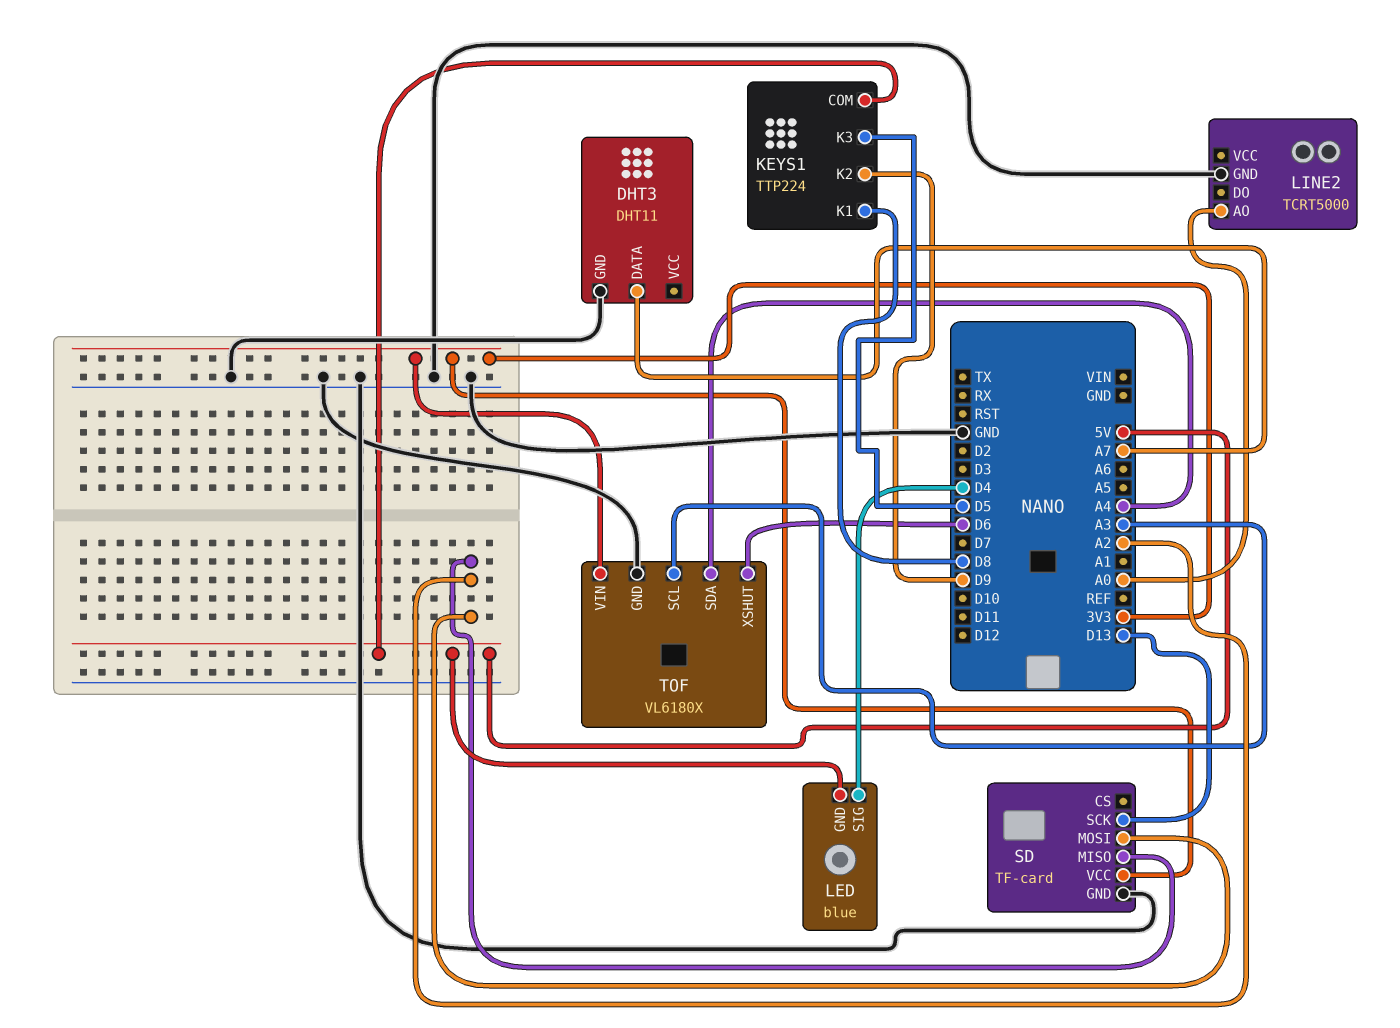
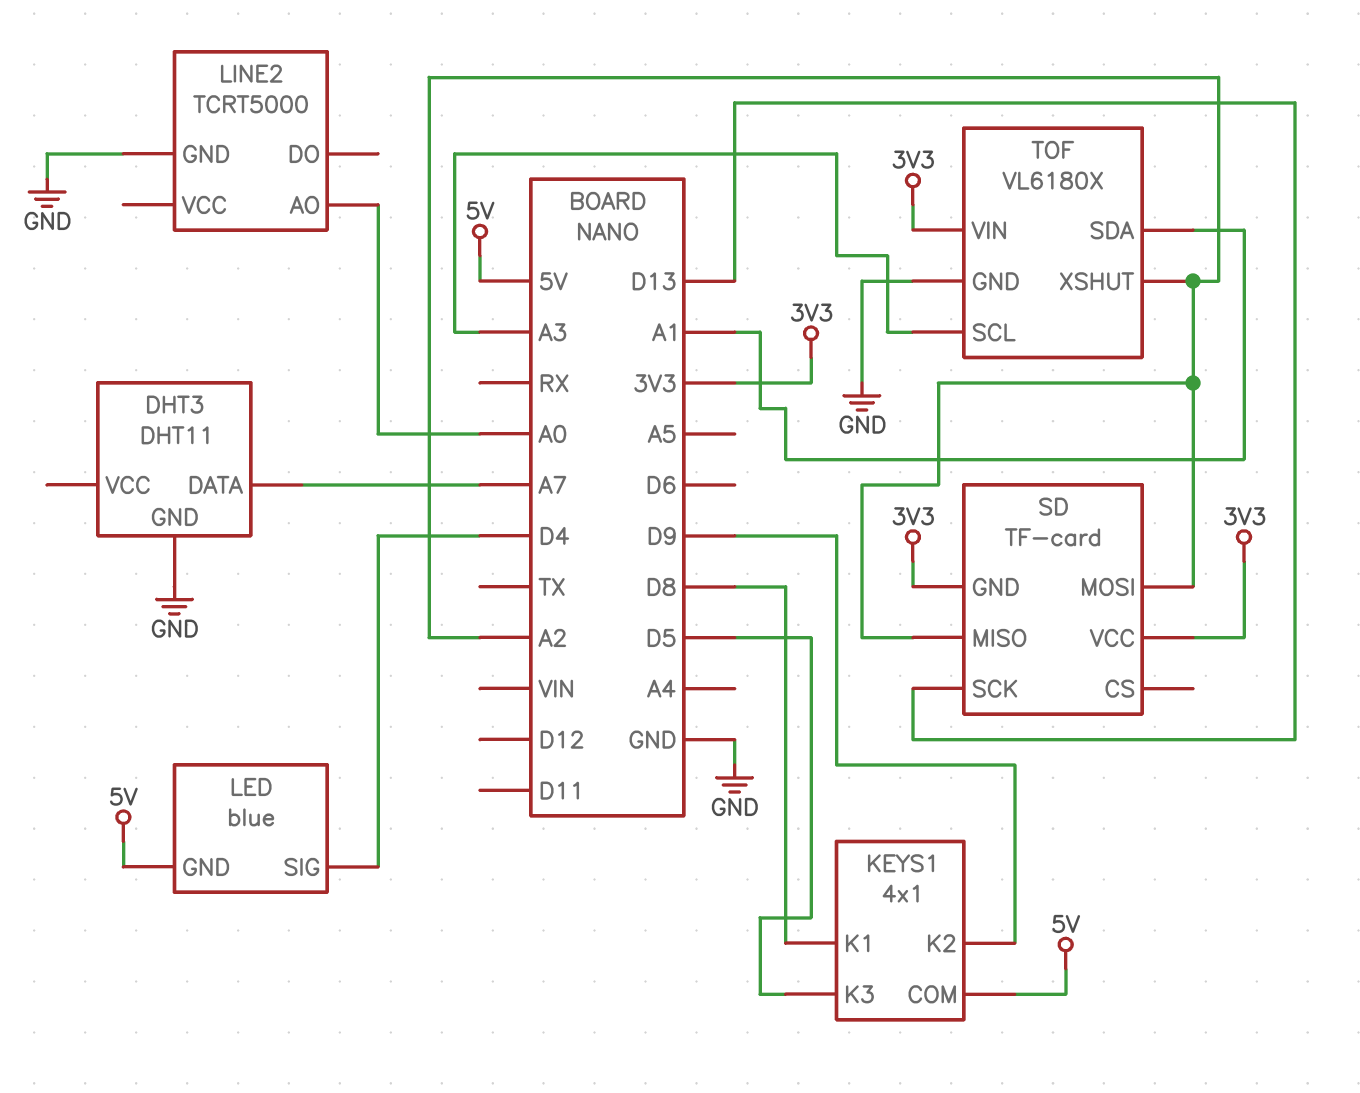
KEYS1: TTP224 -> 4x1
SD pin GND: GND -> 3V3
TOF pin SDA: A4 -> A1
TOF pin XSHUT: D6 -> A2

